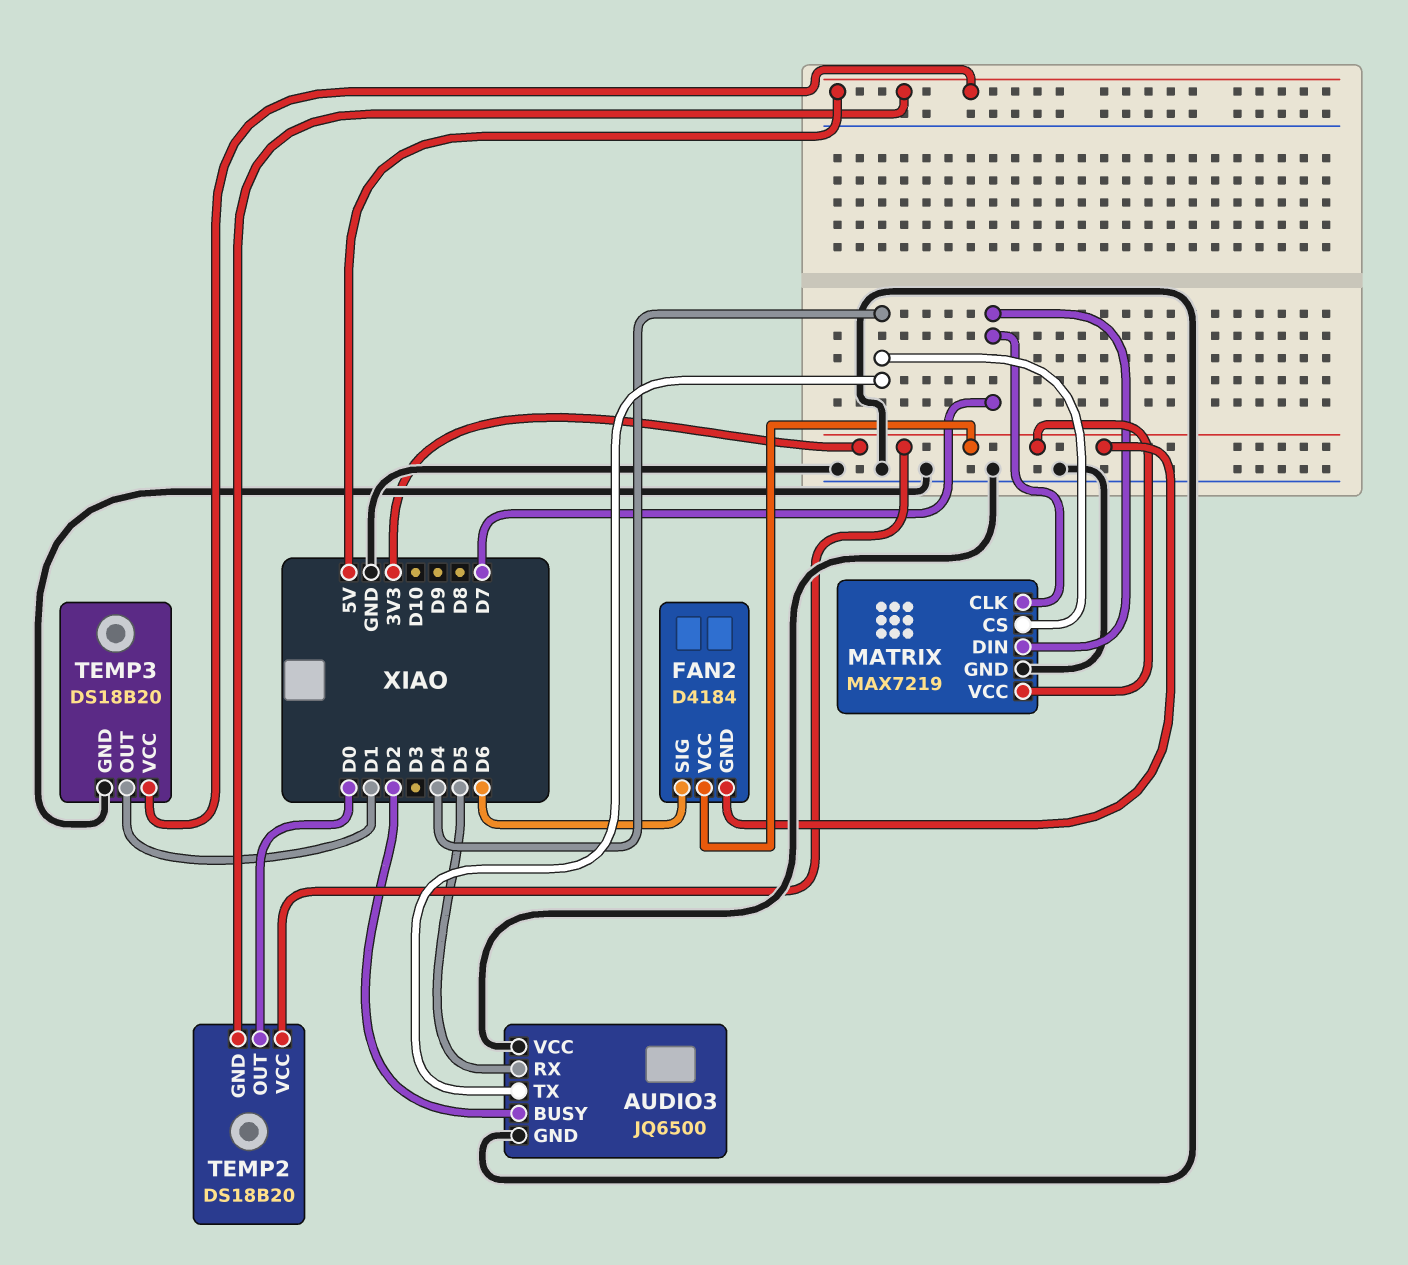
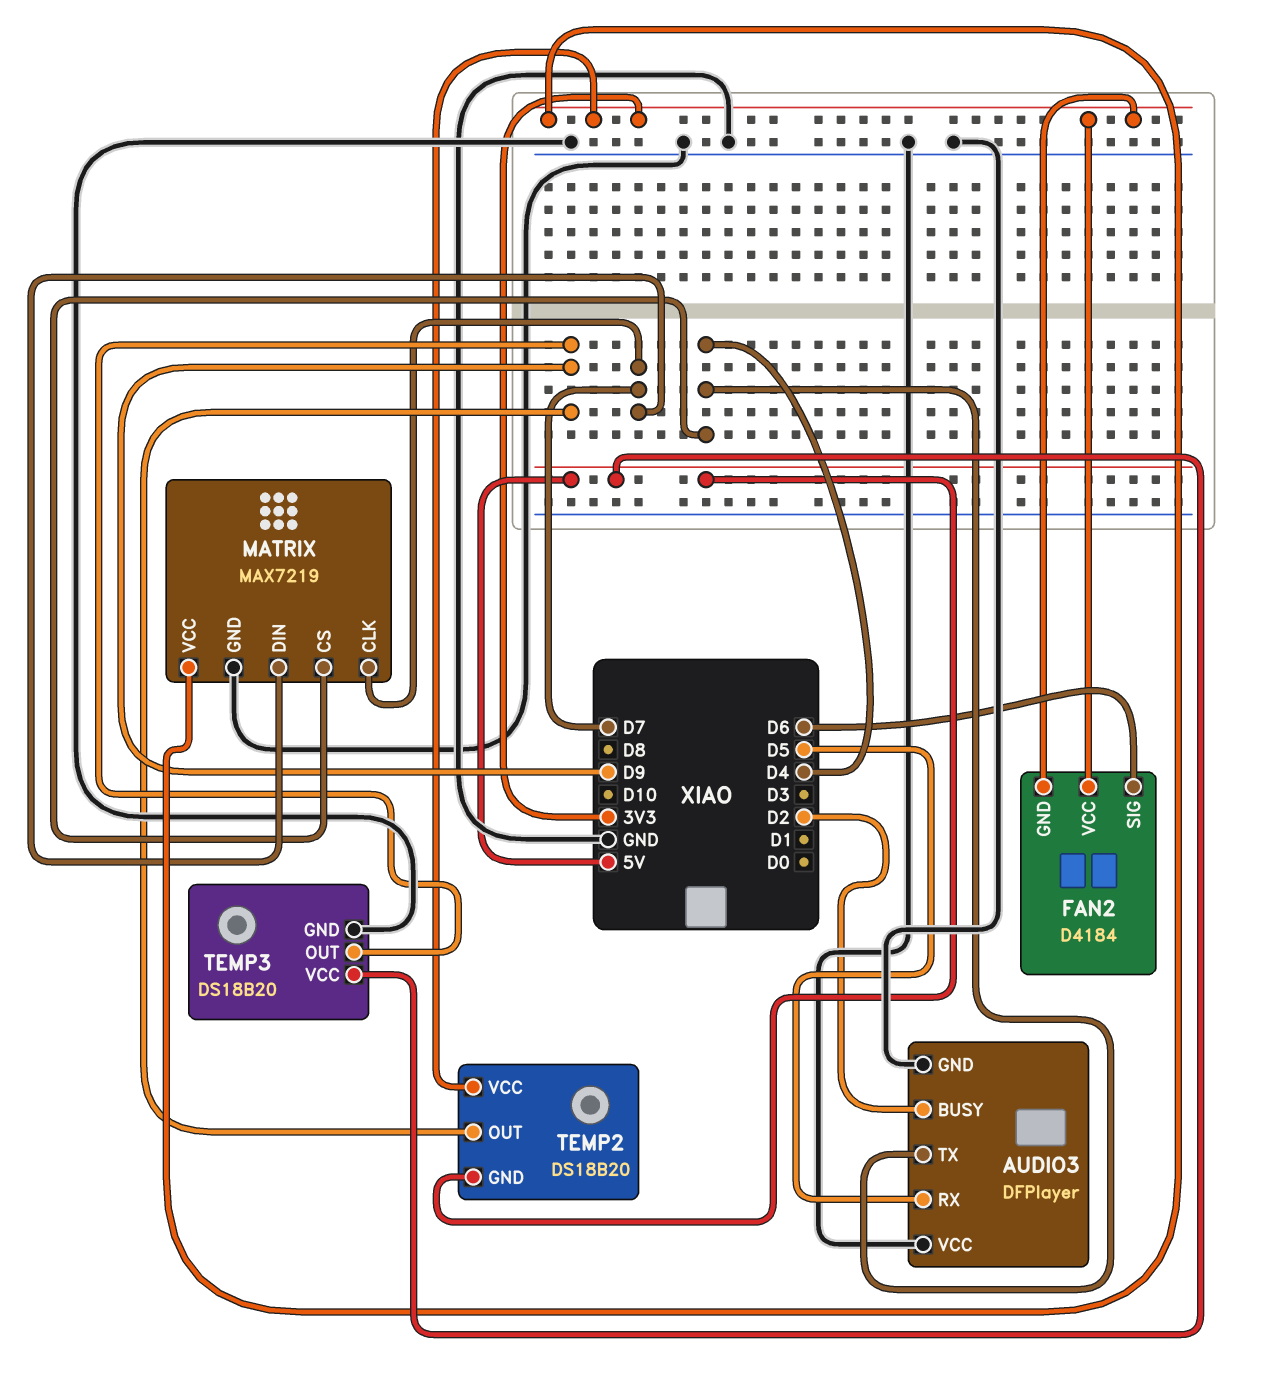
AUDIO3: JQ6500 -> DFPlayer
TEMP2 pin OUT: D0 -> D9
TEMP3 pin OUT: D1 -> D9

